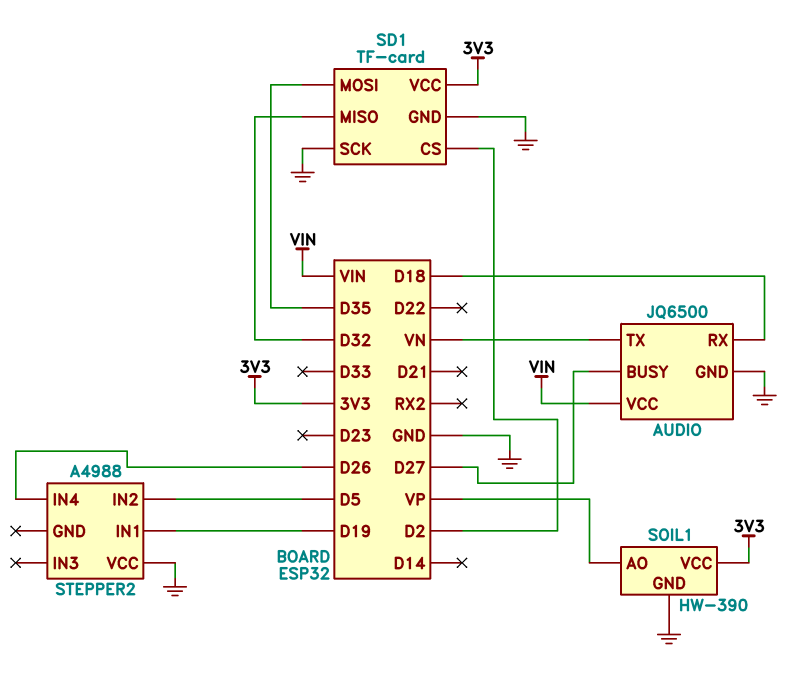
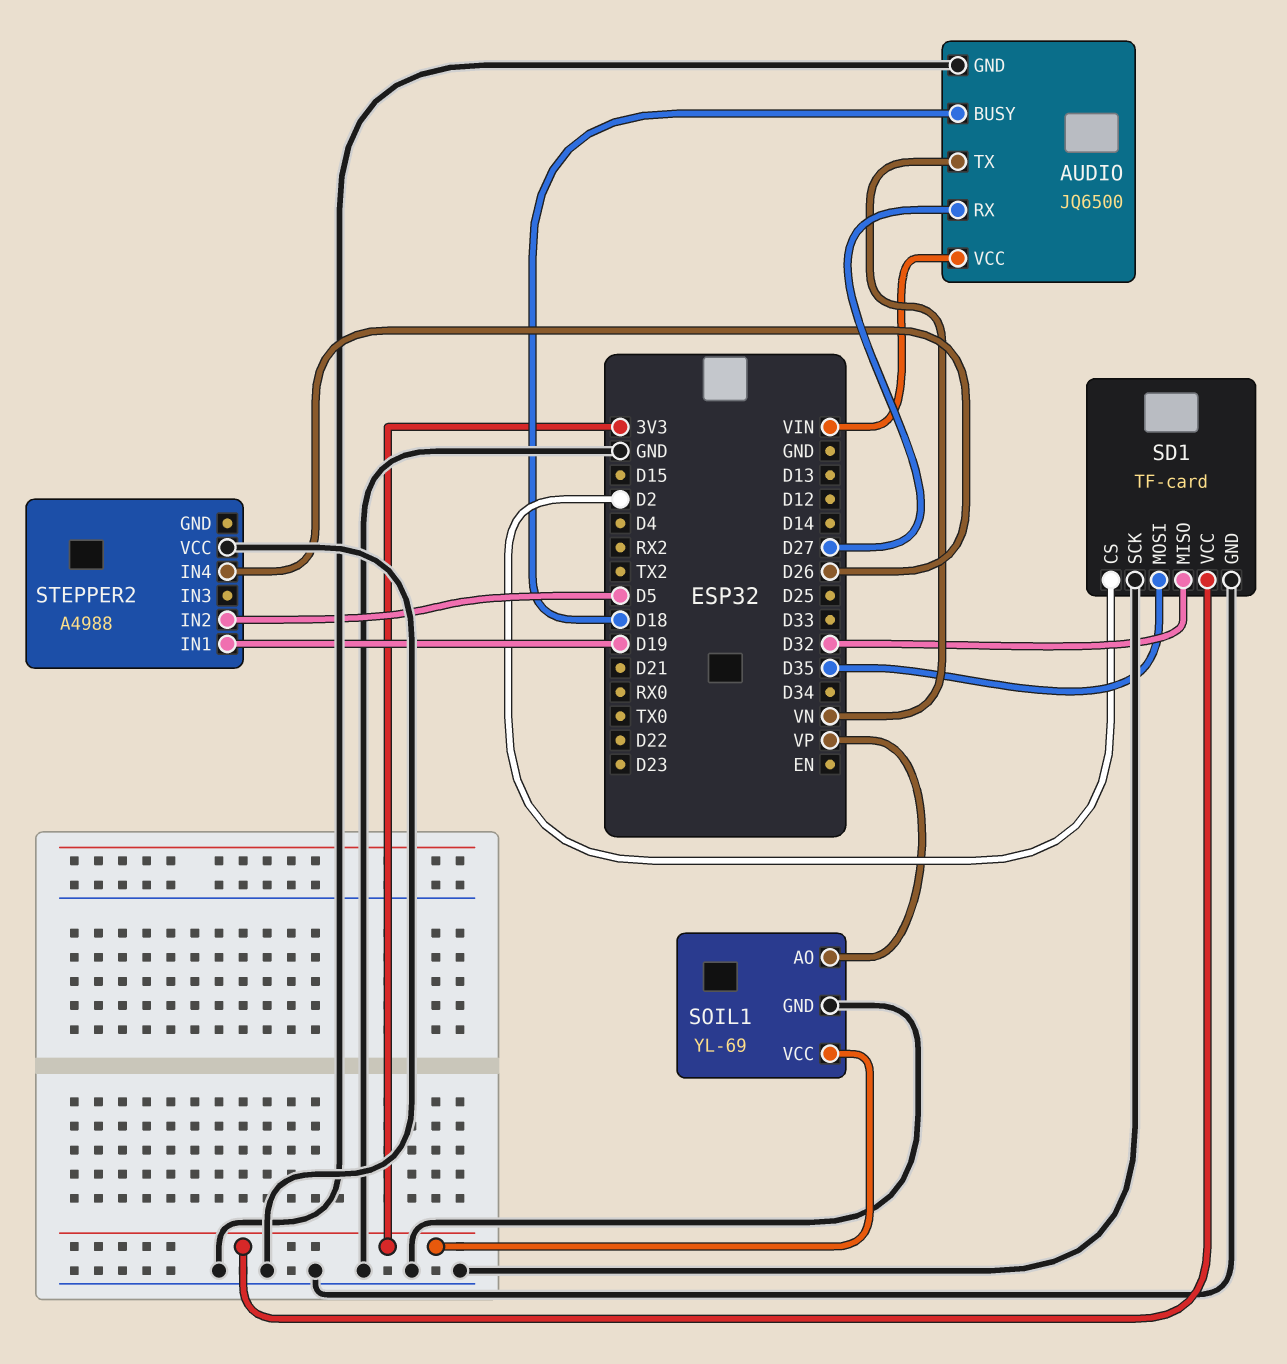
AUDIO pin BUSY: D27 -> D18
AUDIO pin RX: D18 -> D27
SOIL1: HW-390 -> YL-69

